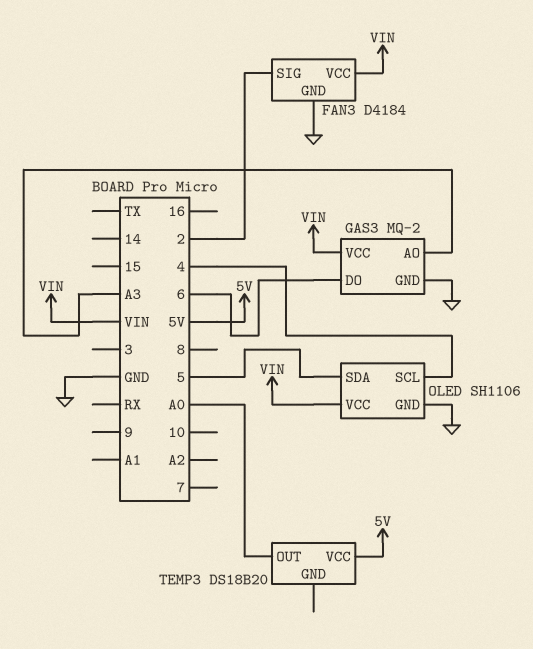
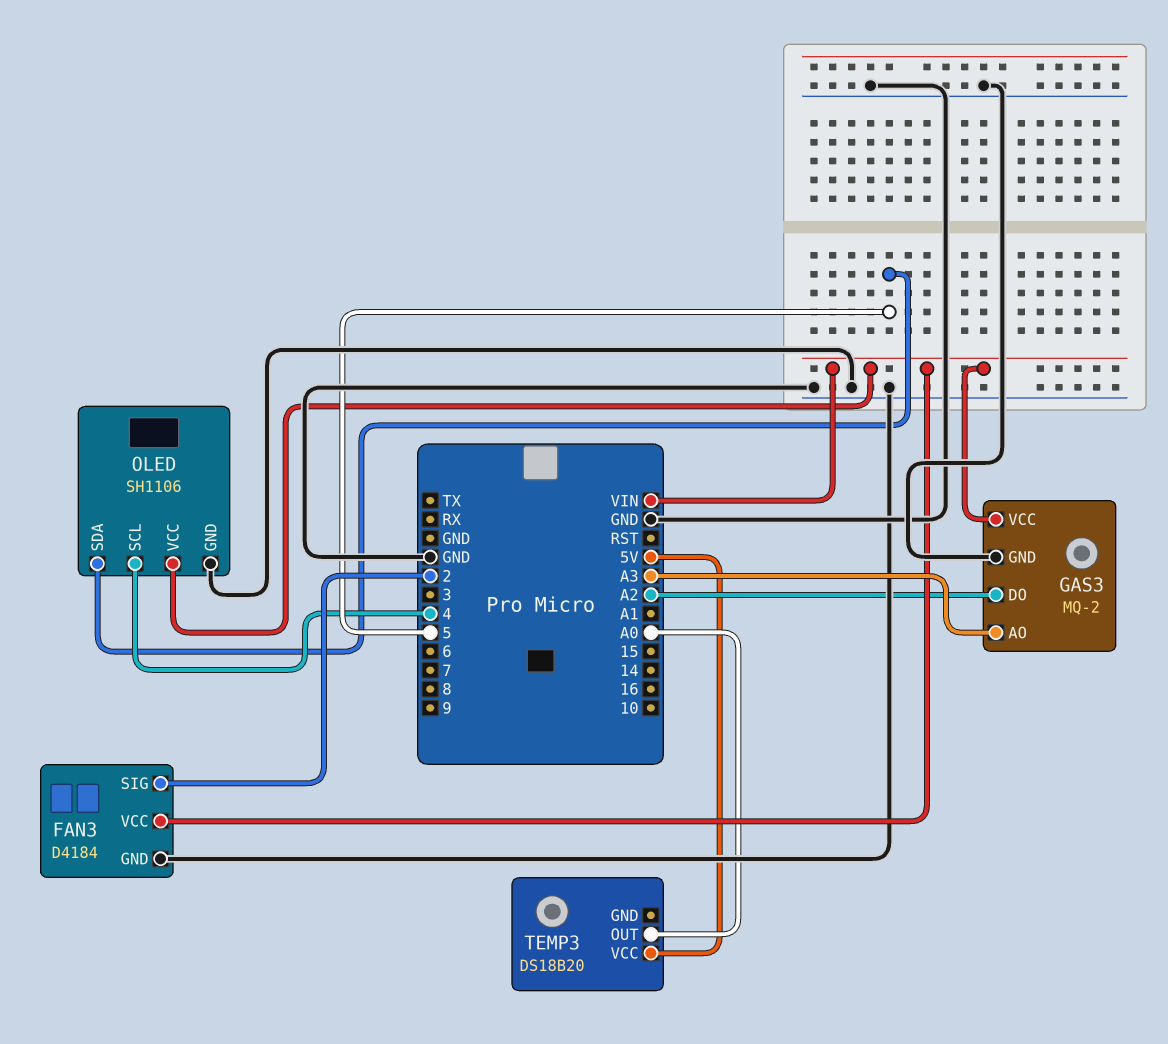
GAS3 pin DO: 6 -> A2

